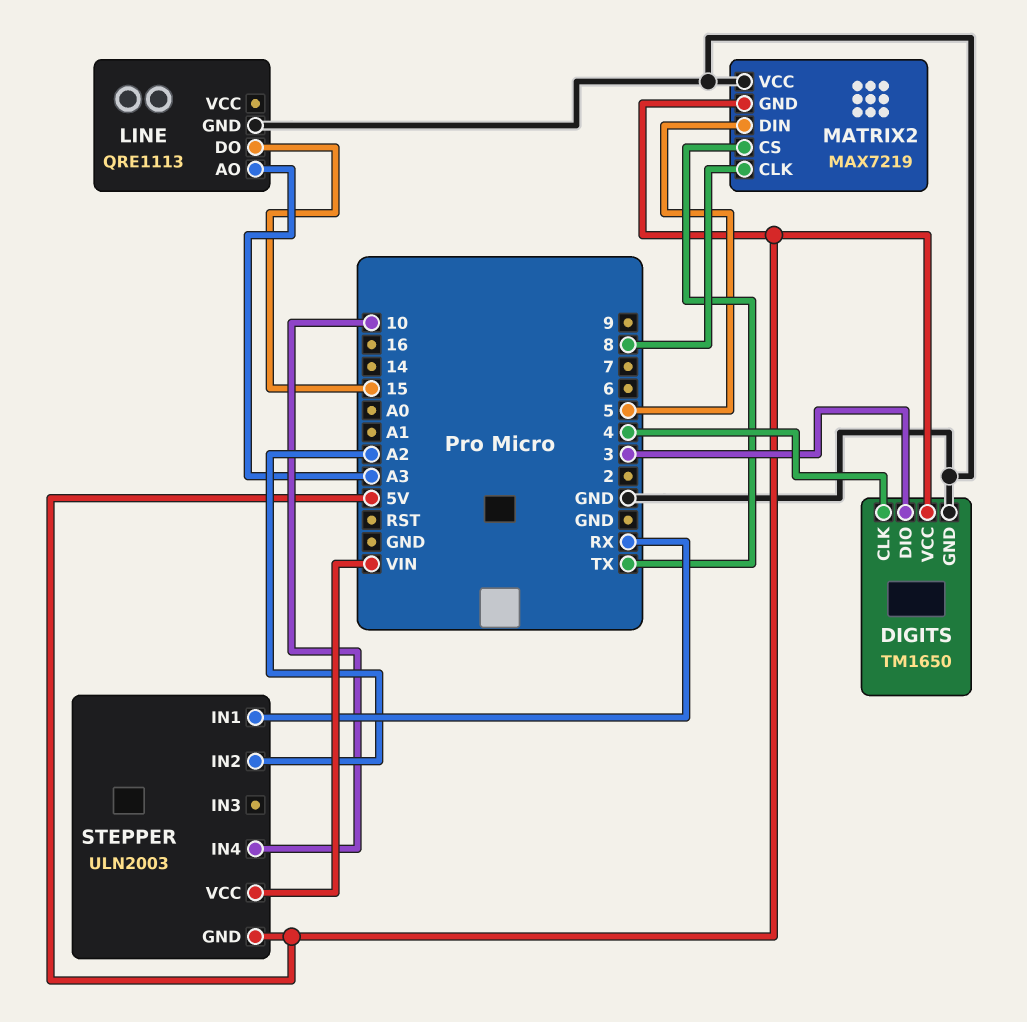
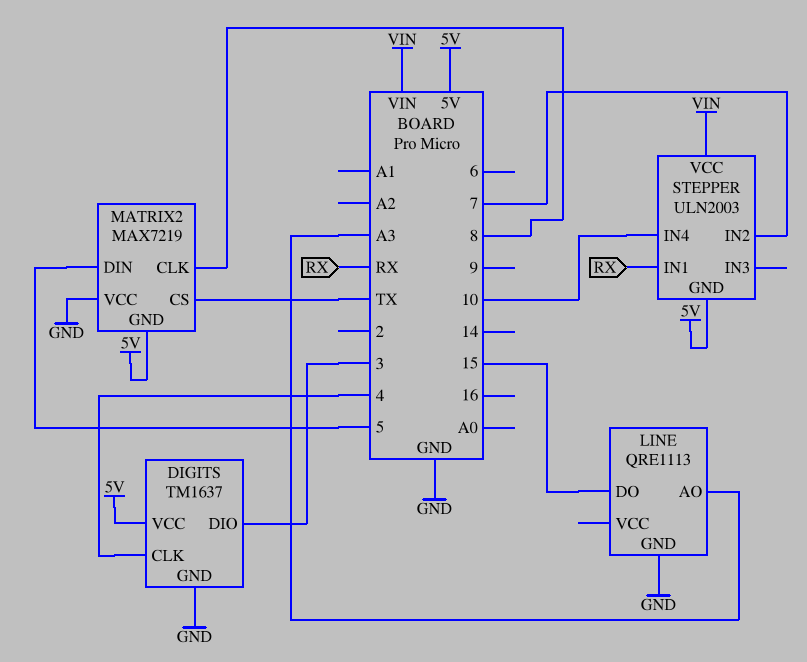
DIGITS: TM1650 -> TM1637
STEPPER pin IN2: A2 -> 7

